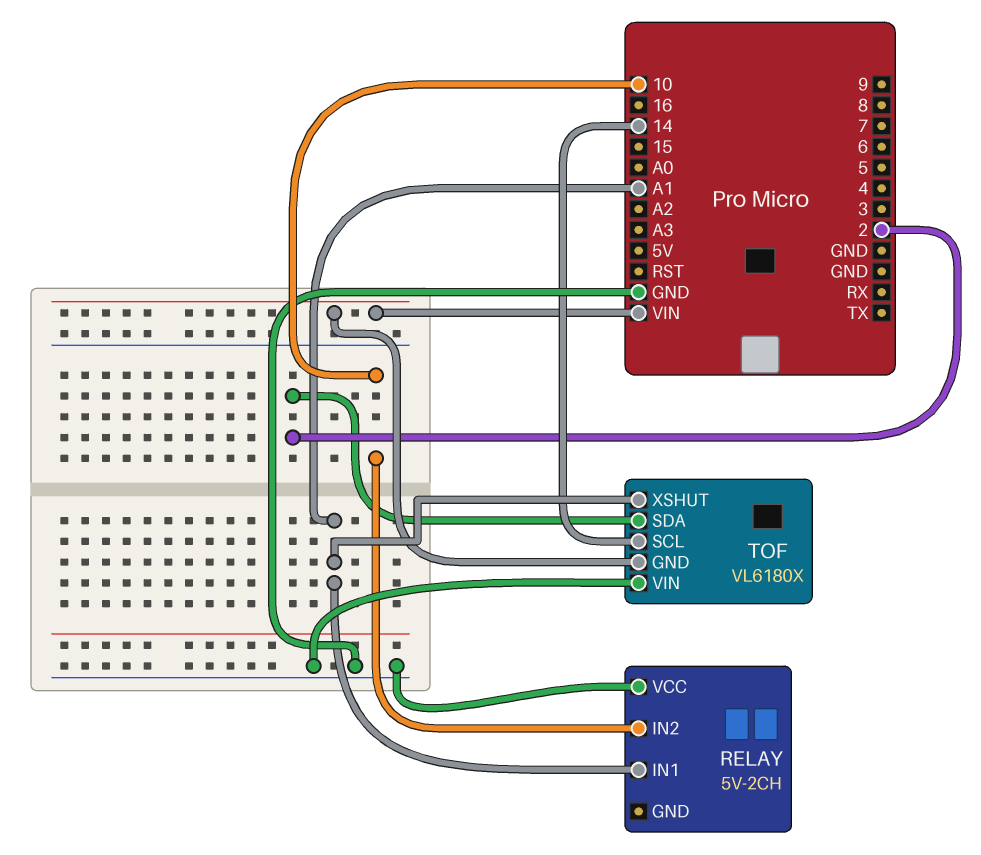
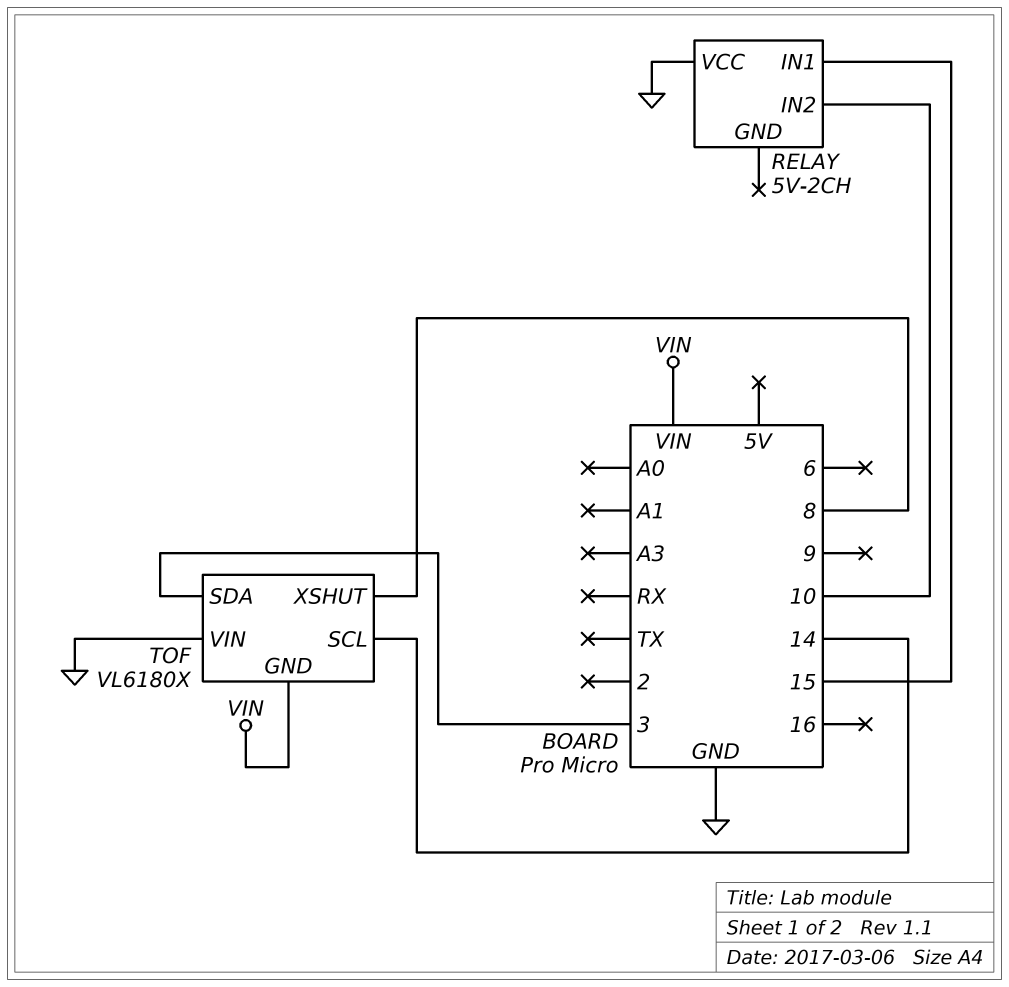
RELAY pin IN1: A1 -> 15
TOF pin SDA: 2 -> 3
TOF pin XSHUT: A1 -> 8

